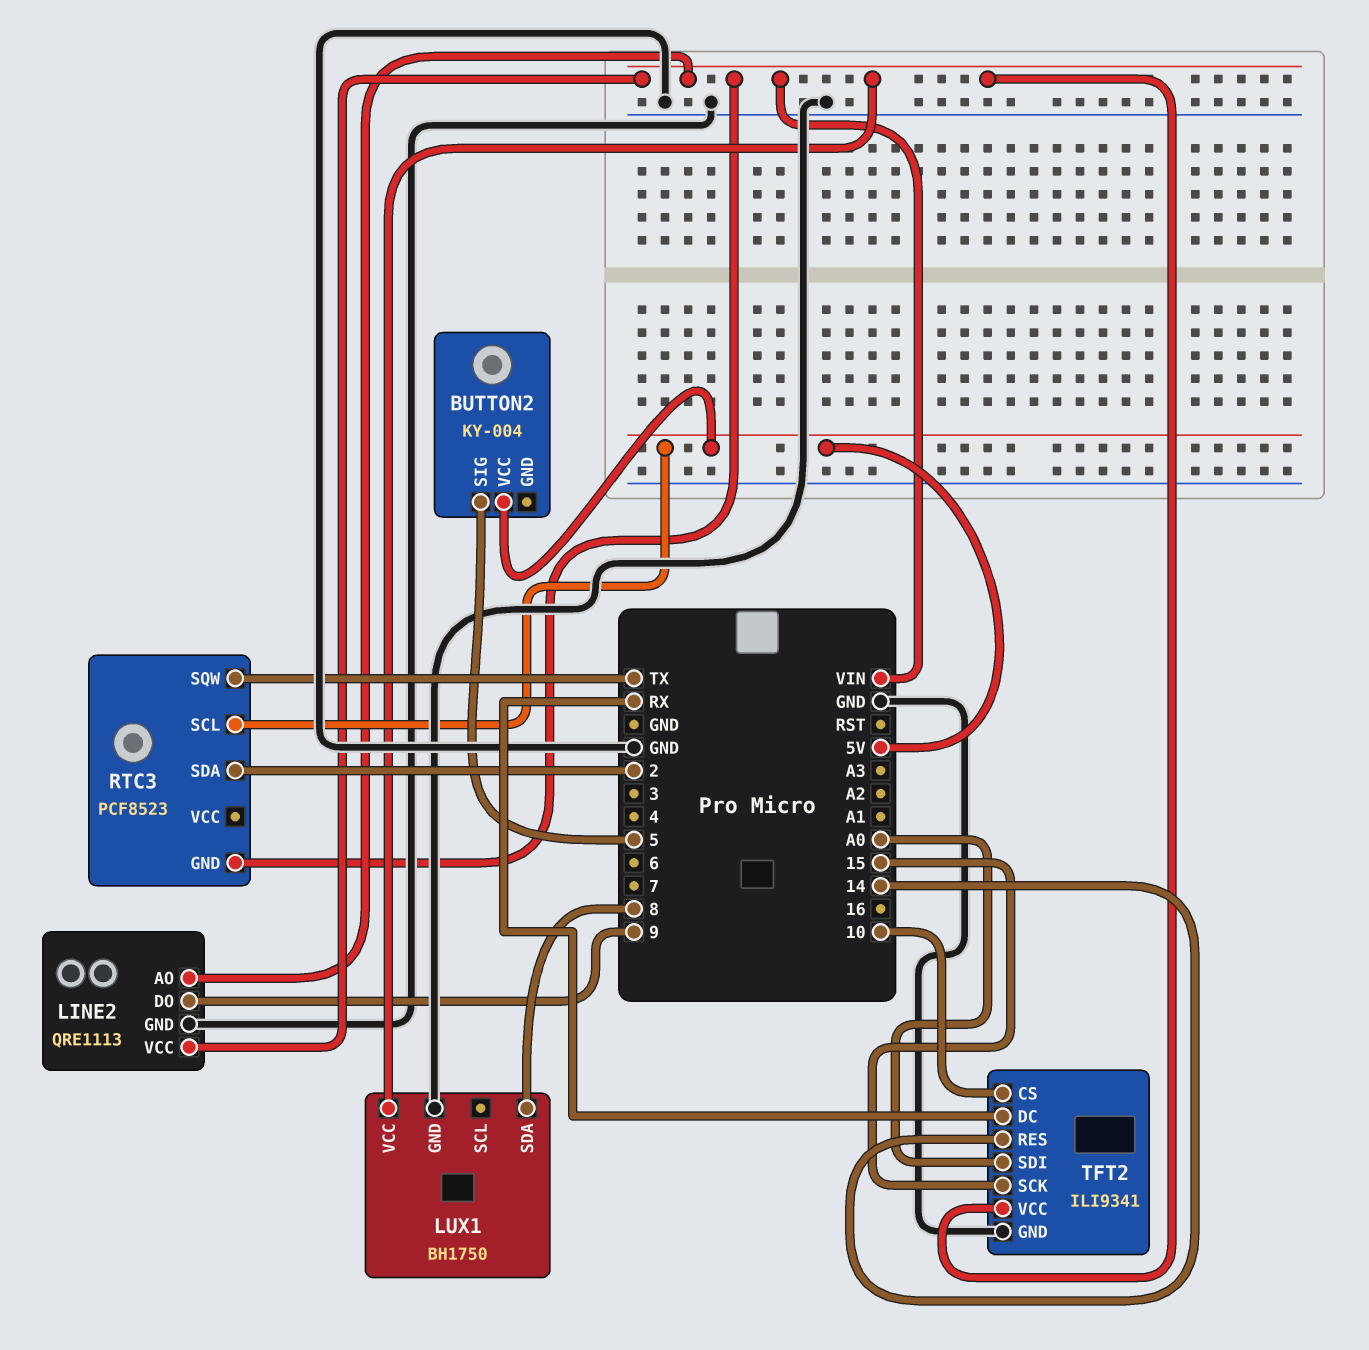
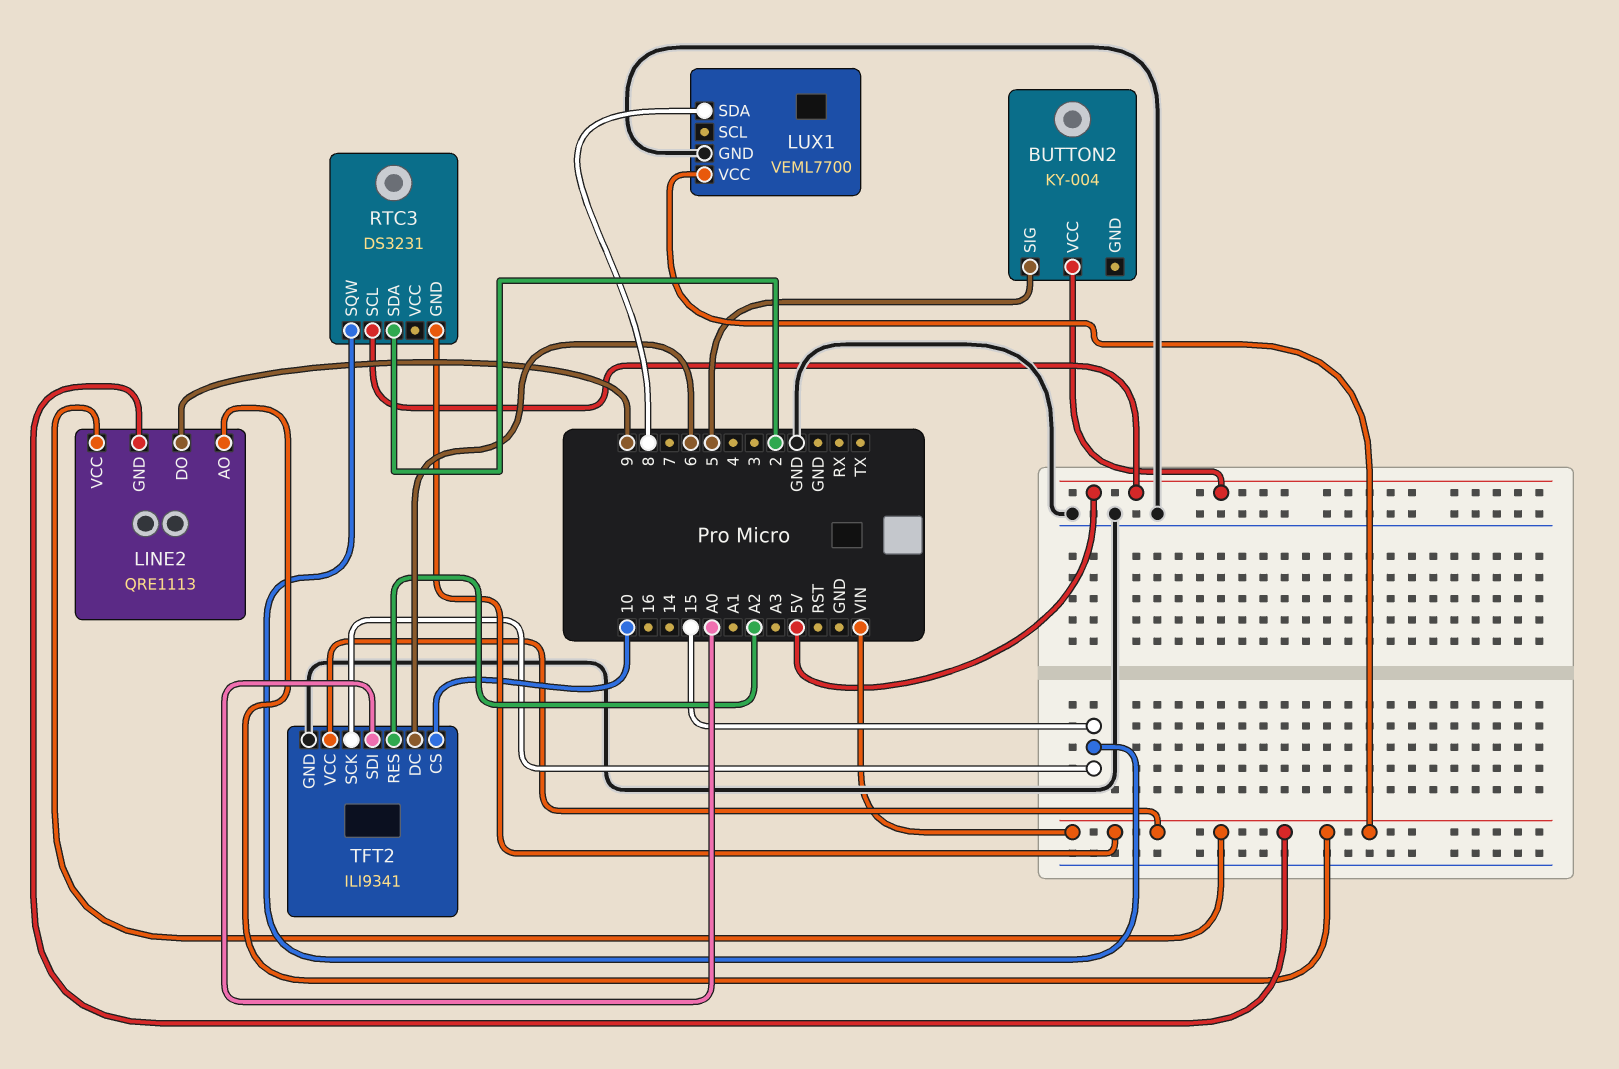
LINE2 pin GND: GND -> VIN
LUX1: BH1750 -> VEML7700
RTC3: PCF8523 -> DS3231
RTC3 pin SQW: TX -> 15
TFT2 pin DC: RX -> 6
TFT2 pin RES: 14 -> A2

